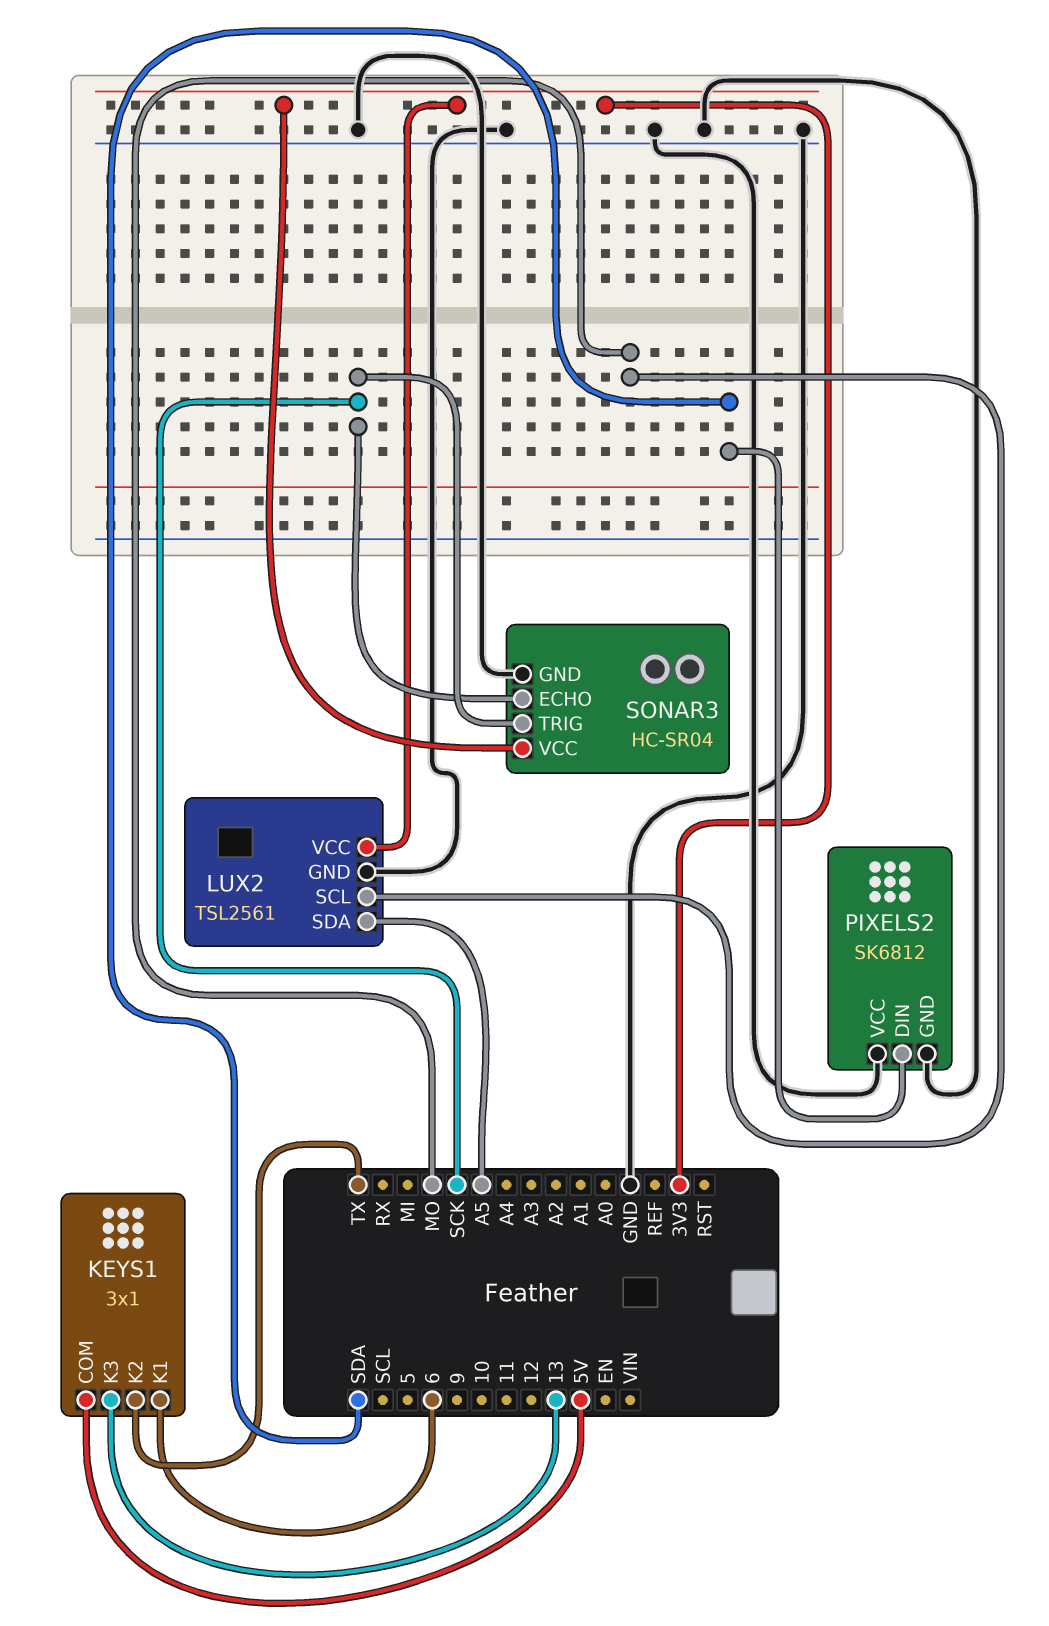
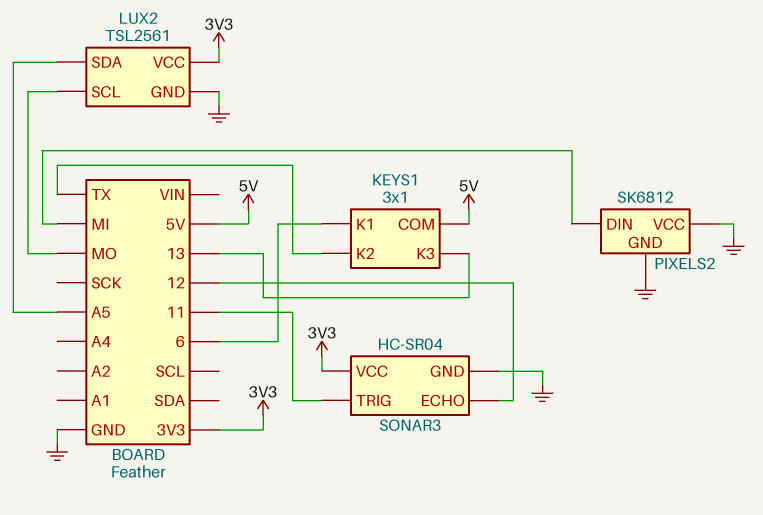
PIXELS2 pin DIN: SDA -> MI
SONAR3 pin ECHO: SCK -> 12
SONAR3 pin TRIG: SCK -> 11

